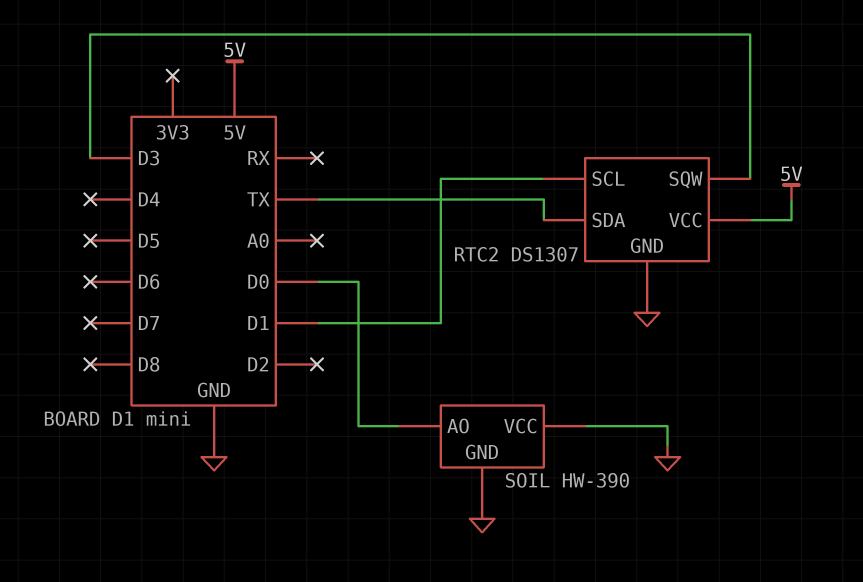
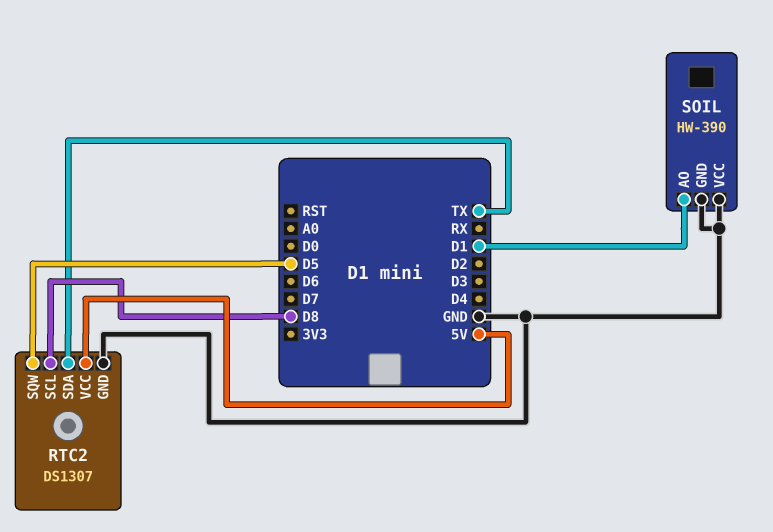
RTC2 pin SCL: D1 -> D8
RTC2 pin SQW: D3 -> D5
SOIL pin AO: D0 -> D1

